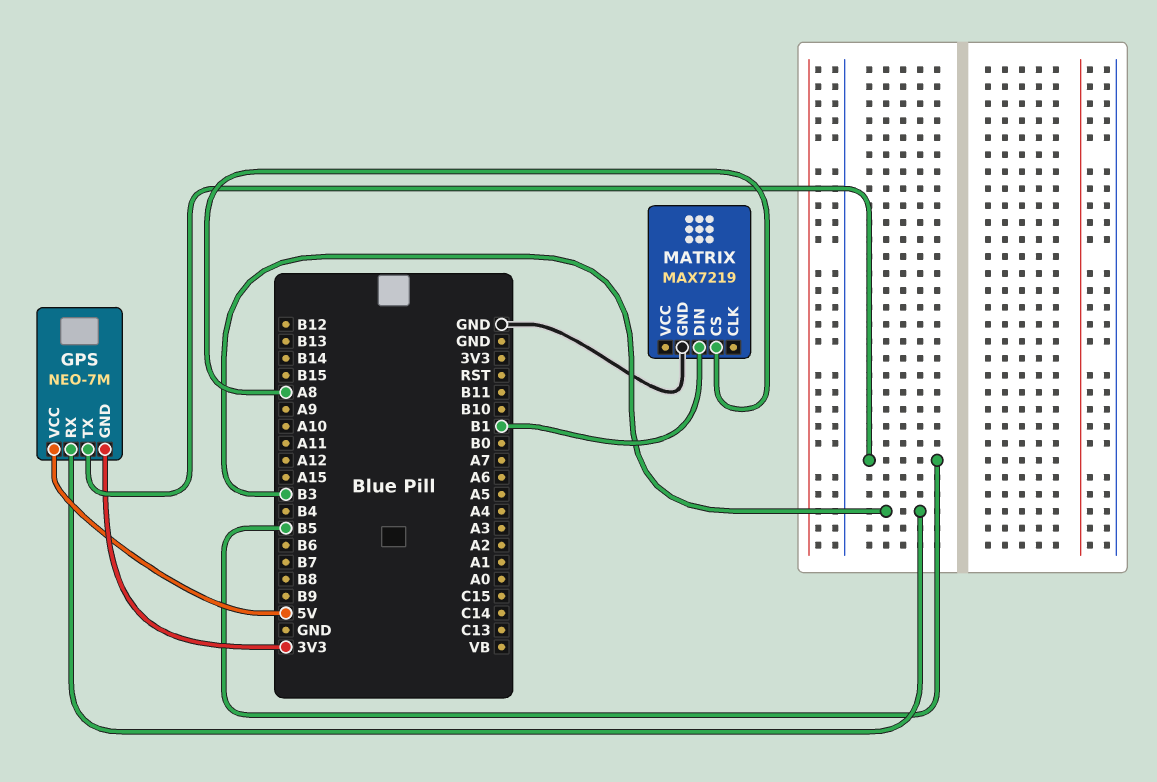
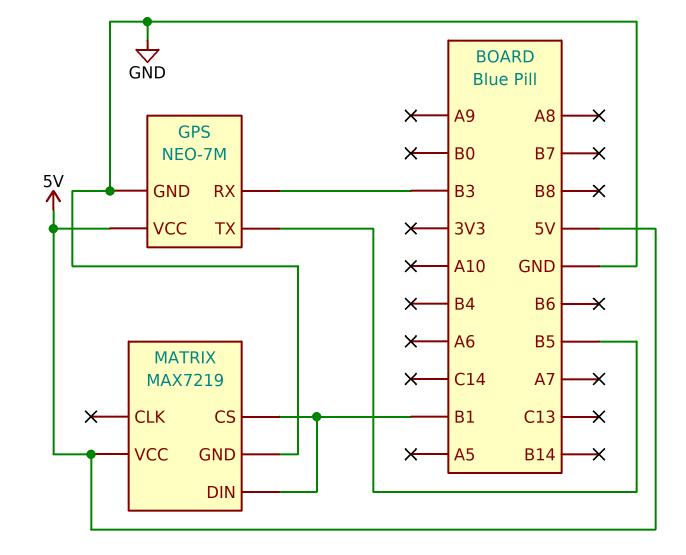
GPS pin GND: 3V3 -> GND
MATRIX pin CS: A8 -> B1
MATRIX pin VCC: none -> 5V

